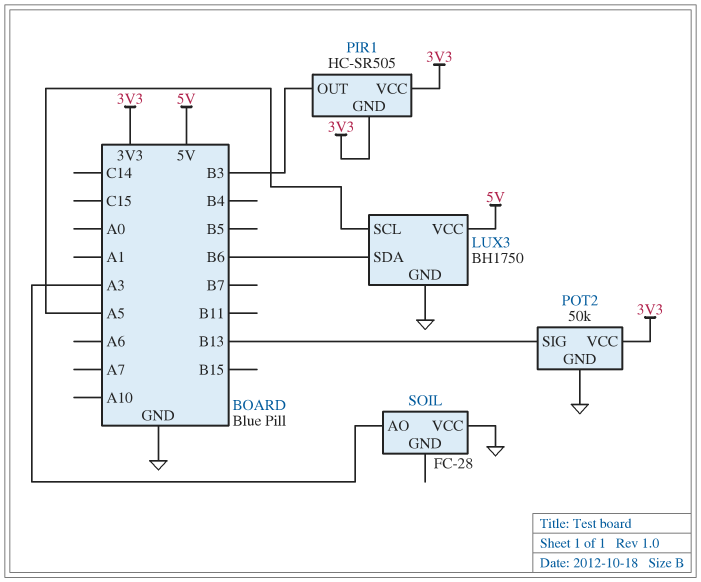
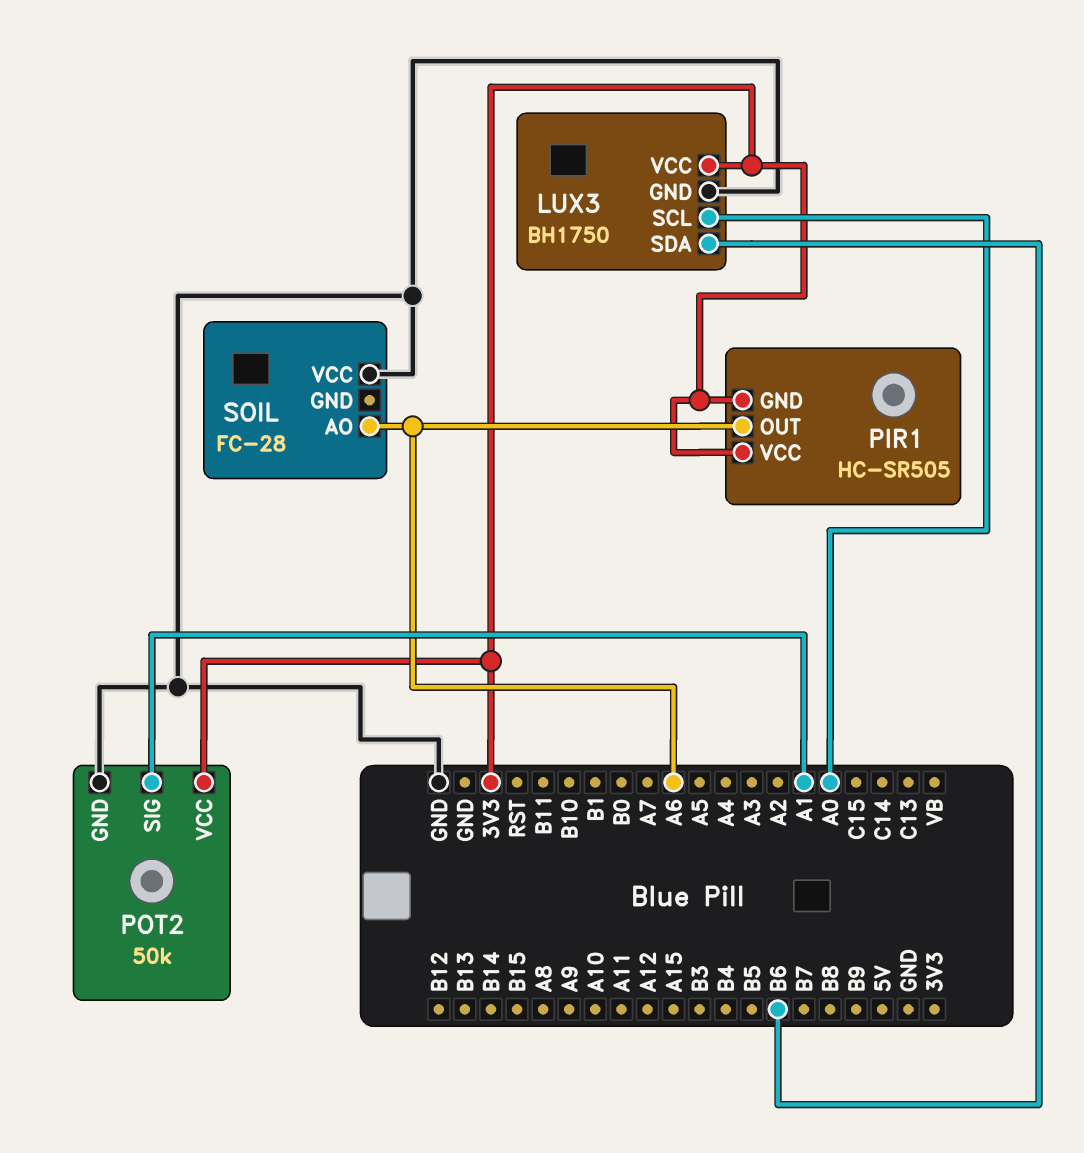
LUX3 pin SCL: A5 -> A0
LUX3 pin VCC: 5V -> 3V3
PIR1 pin OUT: B3 -> A6
POT2 pin SIG: B13 -> A1
SOIL pin AO: A3 -> A6

